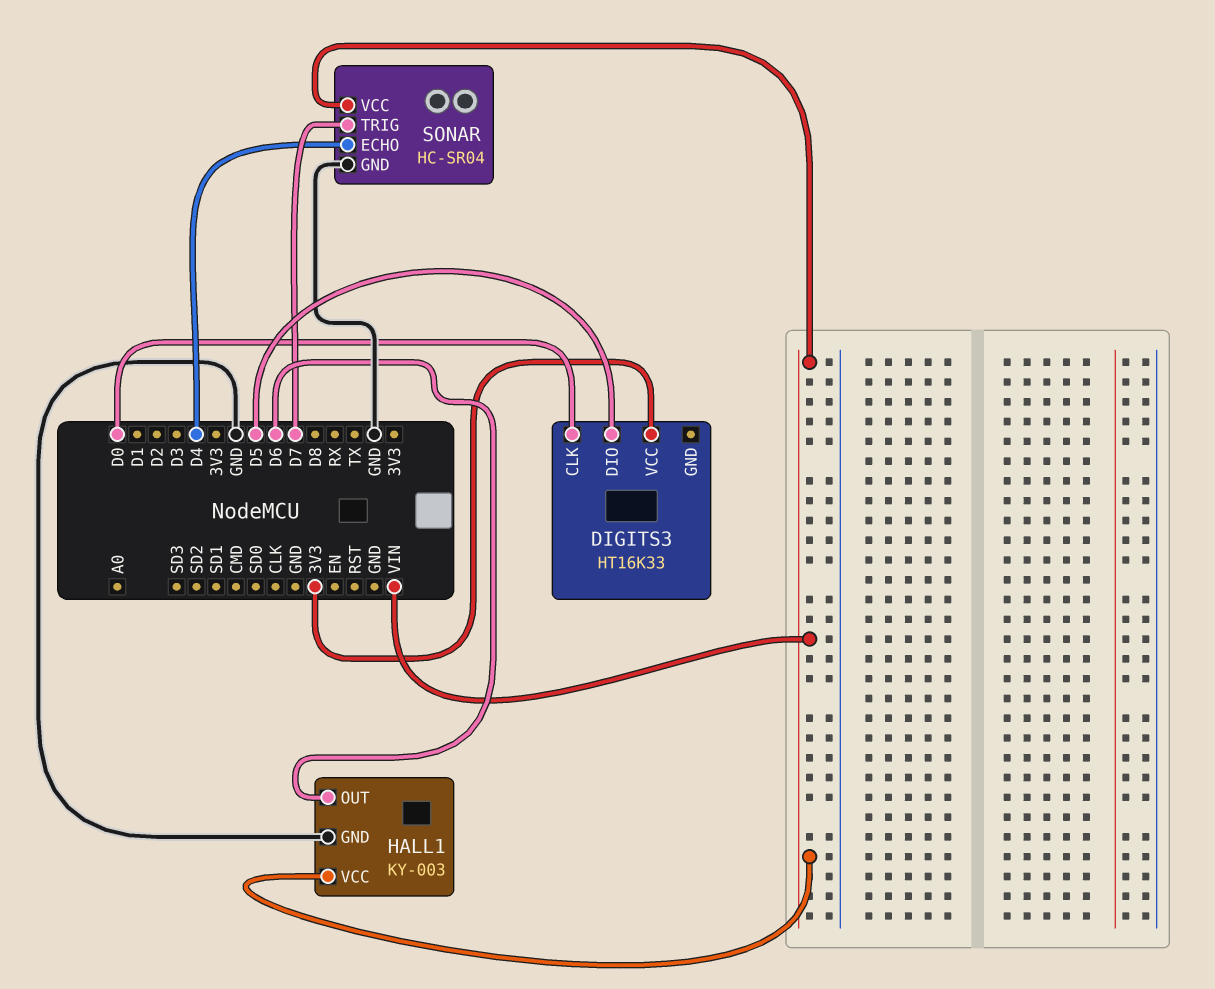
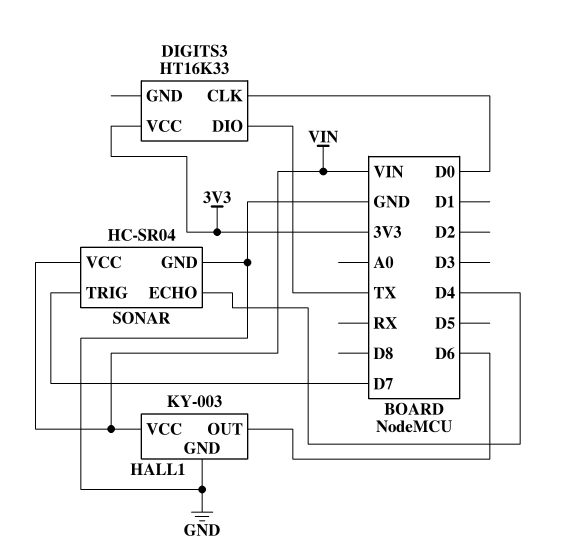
DIGITS3 pin DIO: D5 -> TX

